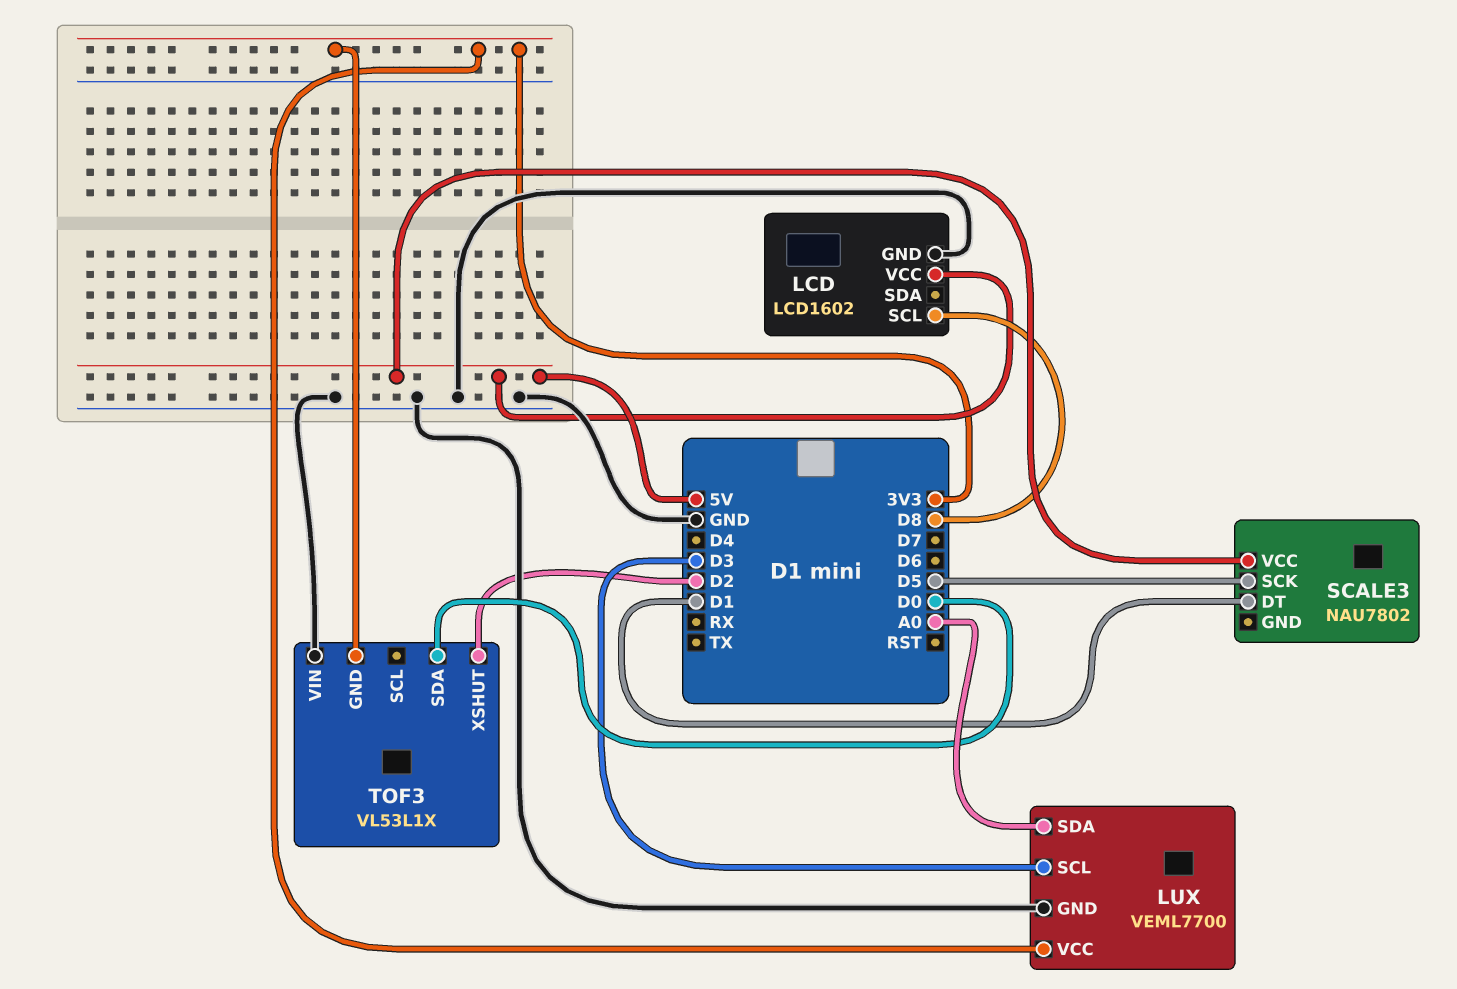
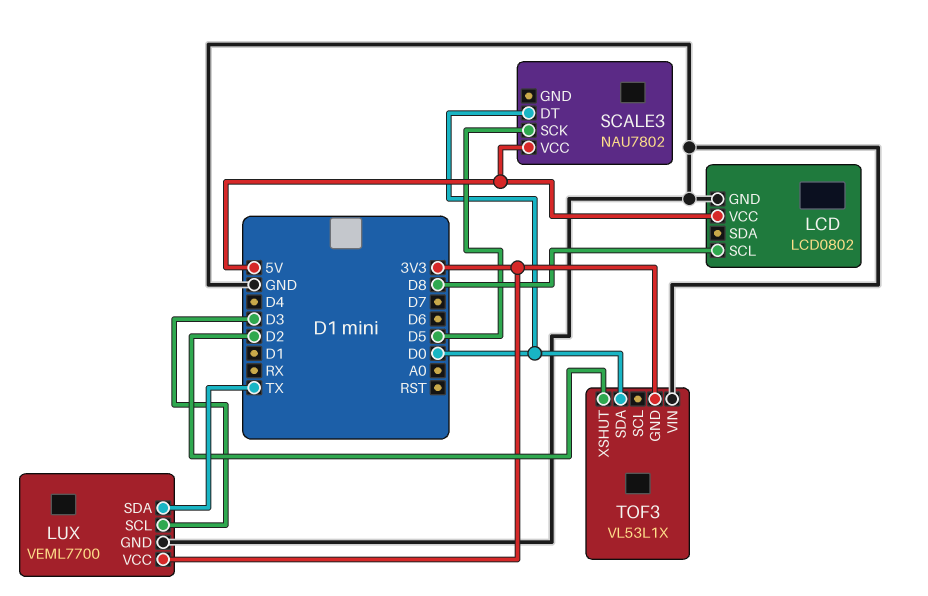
LCD: LCD1602 -> LCD0802
LUX pin SDA: A0 -> TX
SCALE3 pin DT: D1 -> D0

